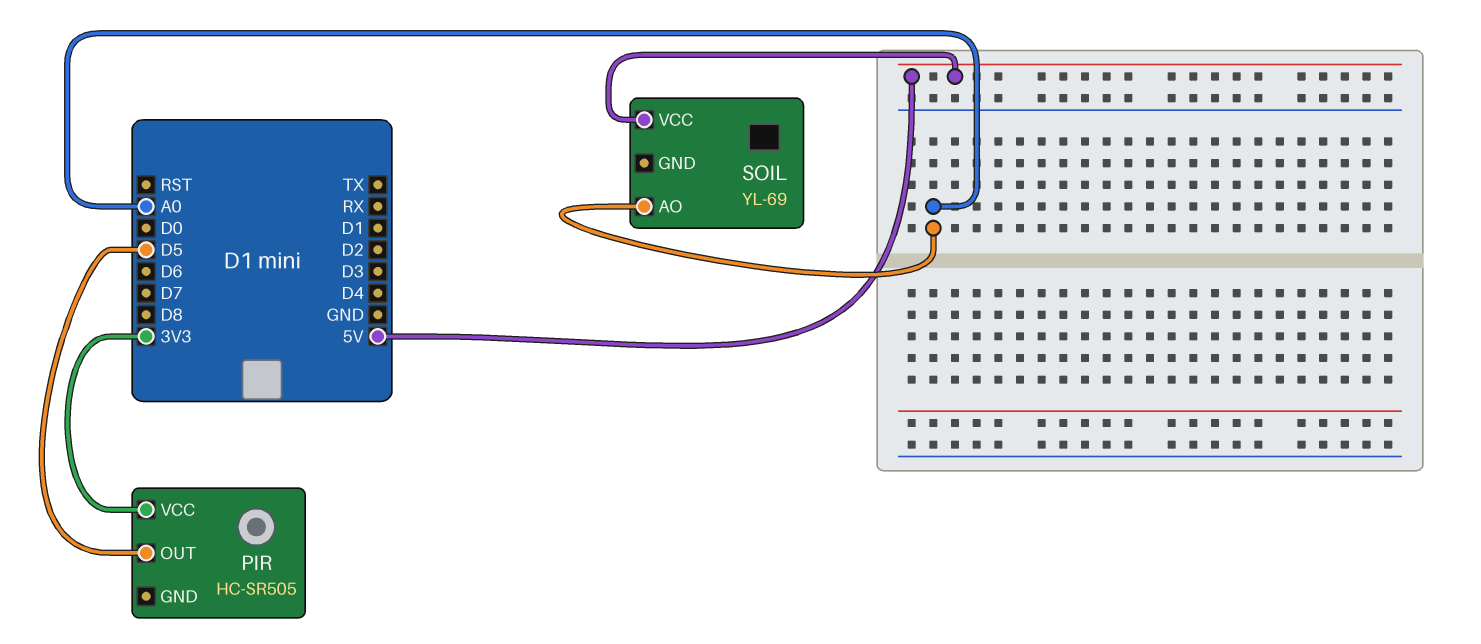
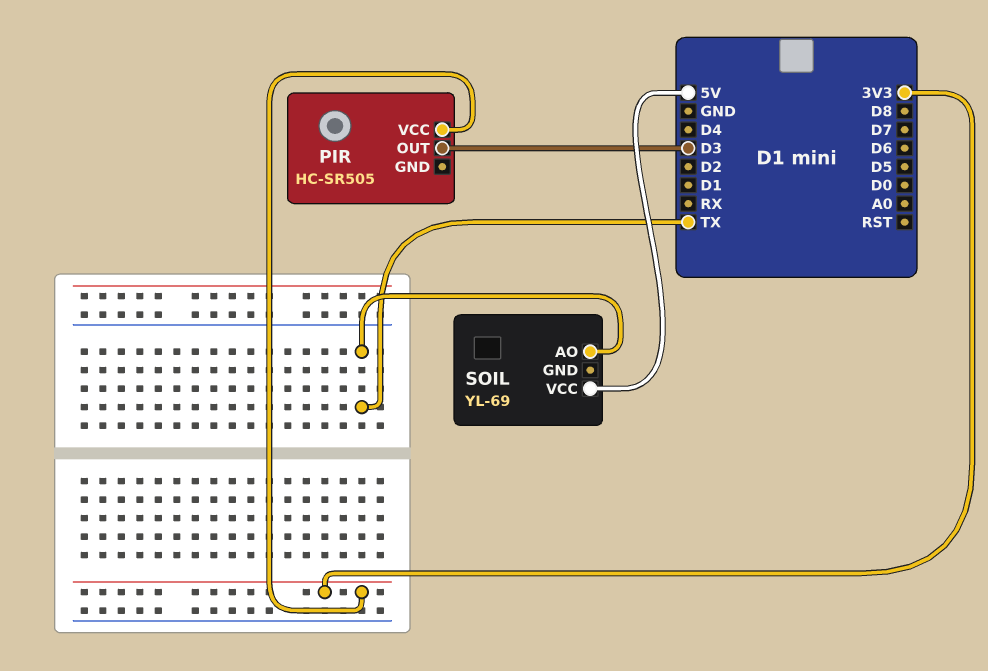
PIR pin OUT: D5 -> D3
SOIL pin AO: A0 -> TX

